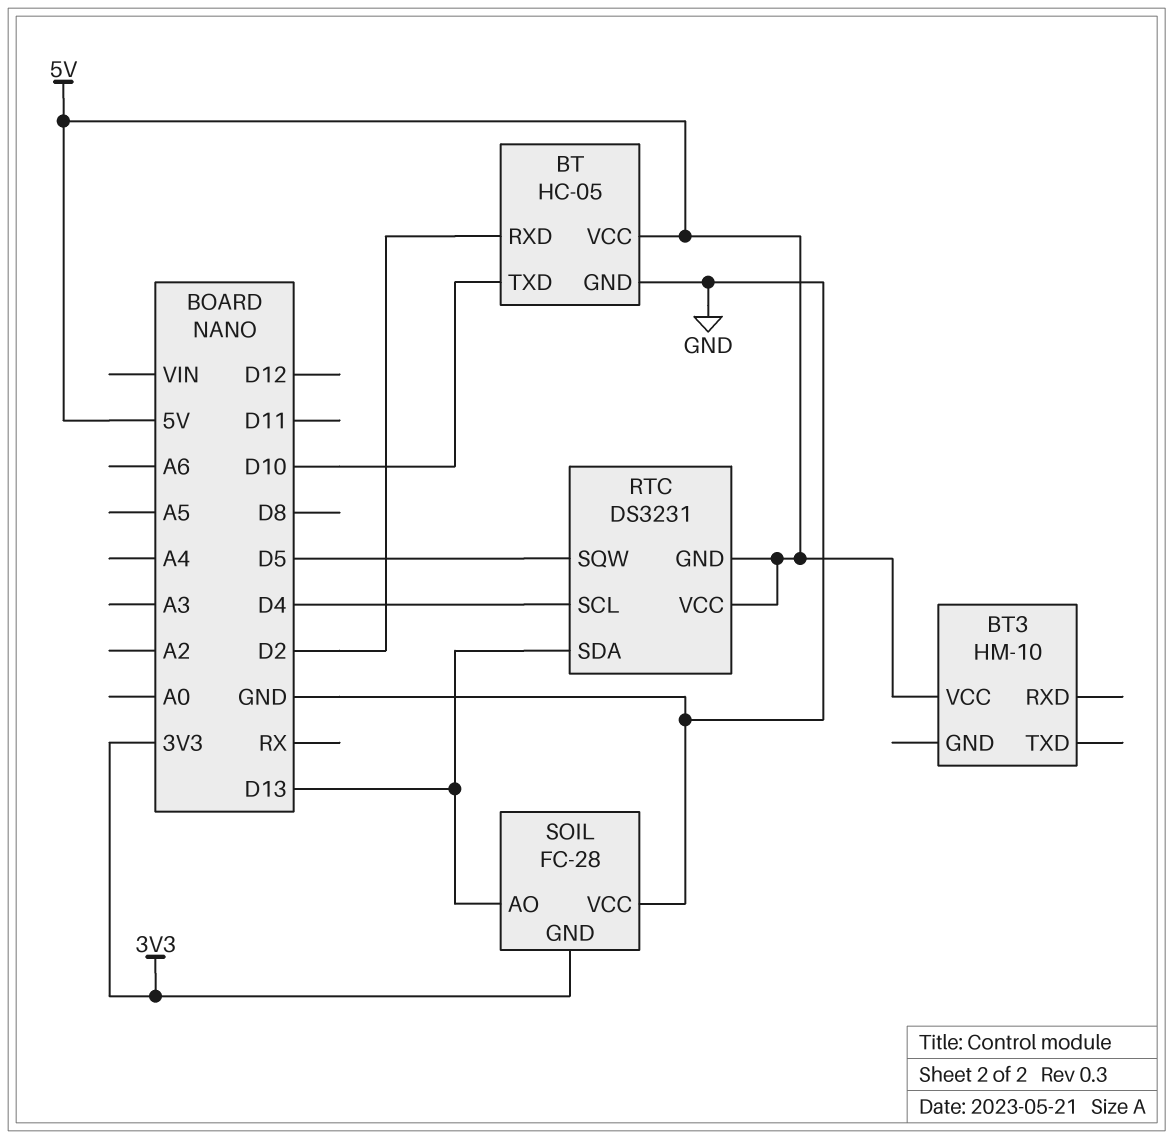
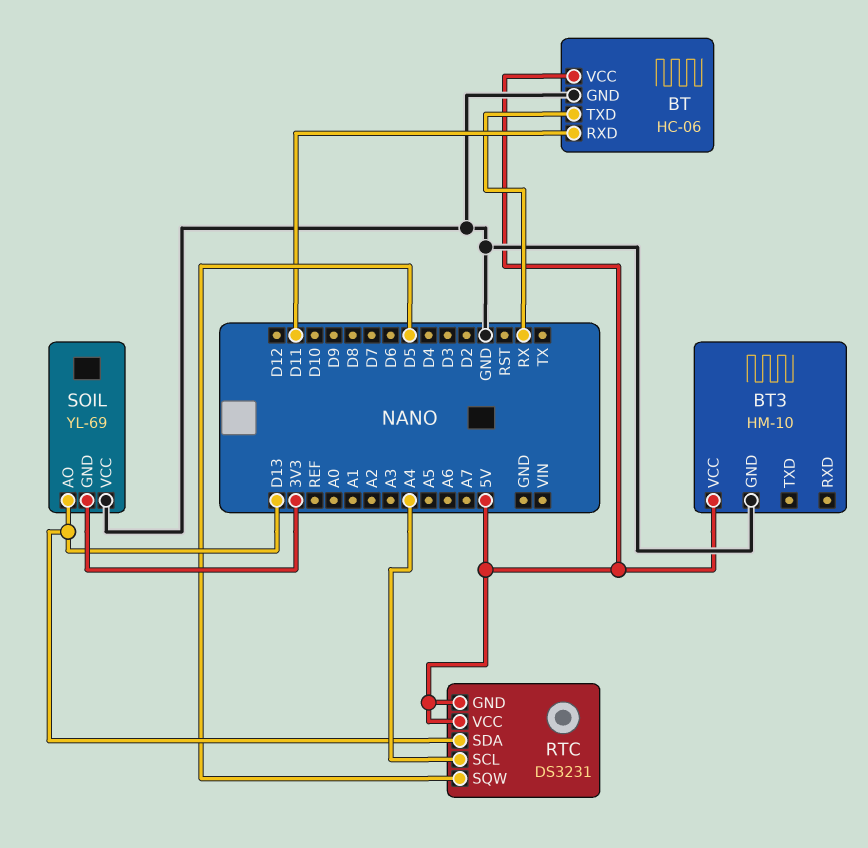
BT: HC-05 -> HC-06
BT pin RXD: D2 -> D11
BT pin TXD: D10 -> RX
BT3 pin GND: none -> GND
RTC pin SCL: D4 -> A4
SOIL: FC-28 -> YL-69

